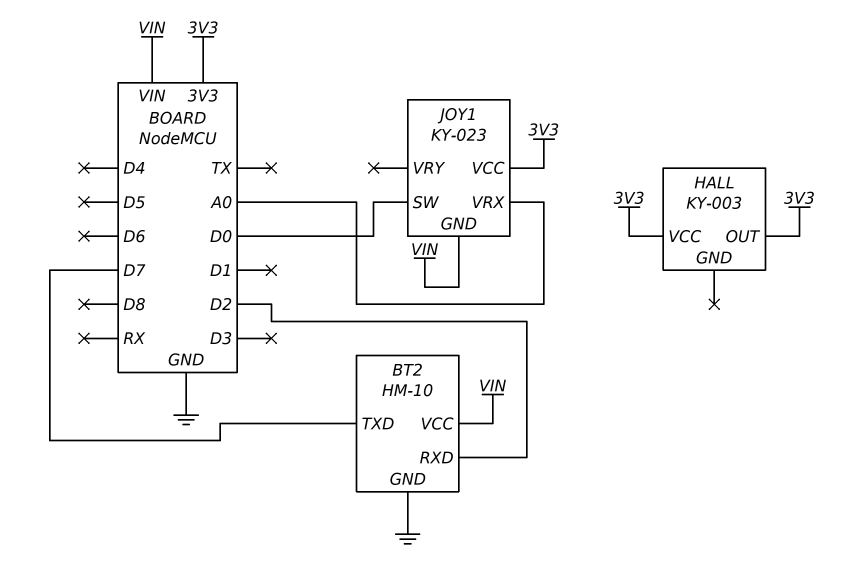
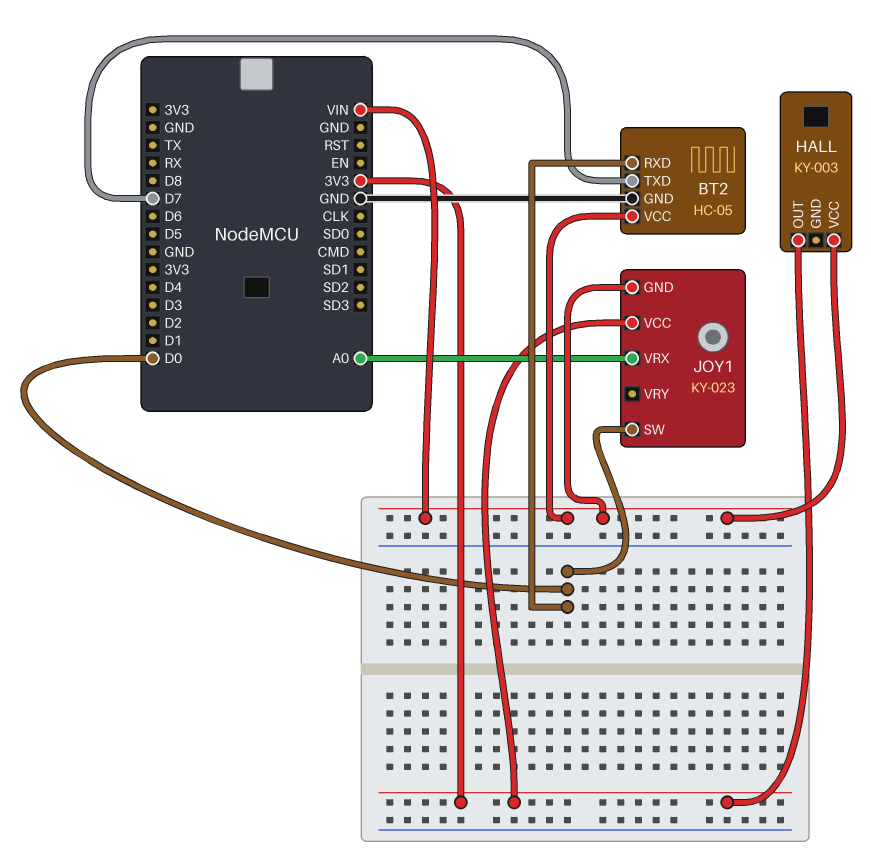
BT2: HM-10 -> HC-05
BT2 pin RXD: D2 -> D0
HALL pin VCC: 3V3 -> VIN

